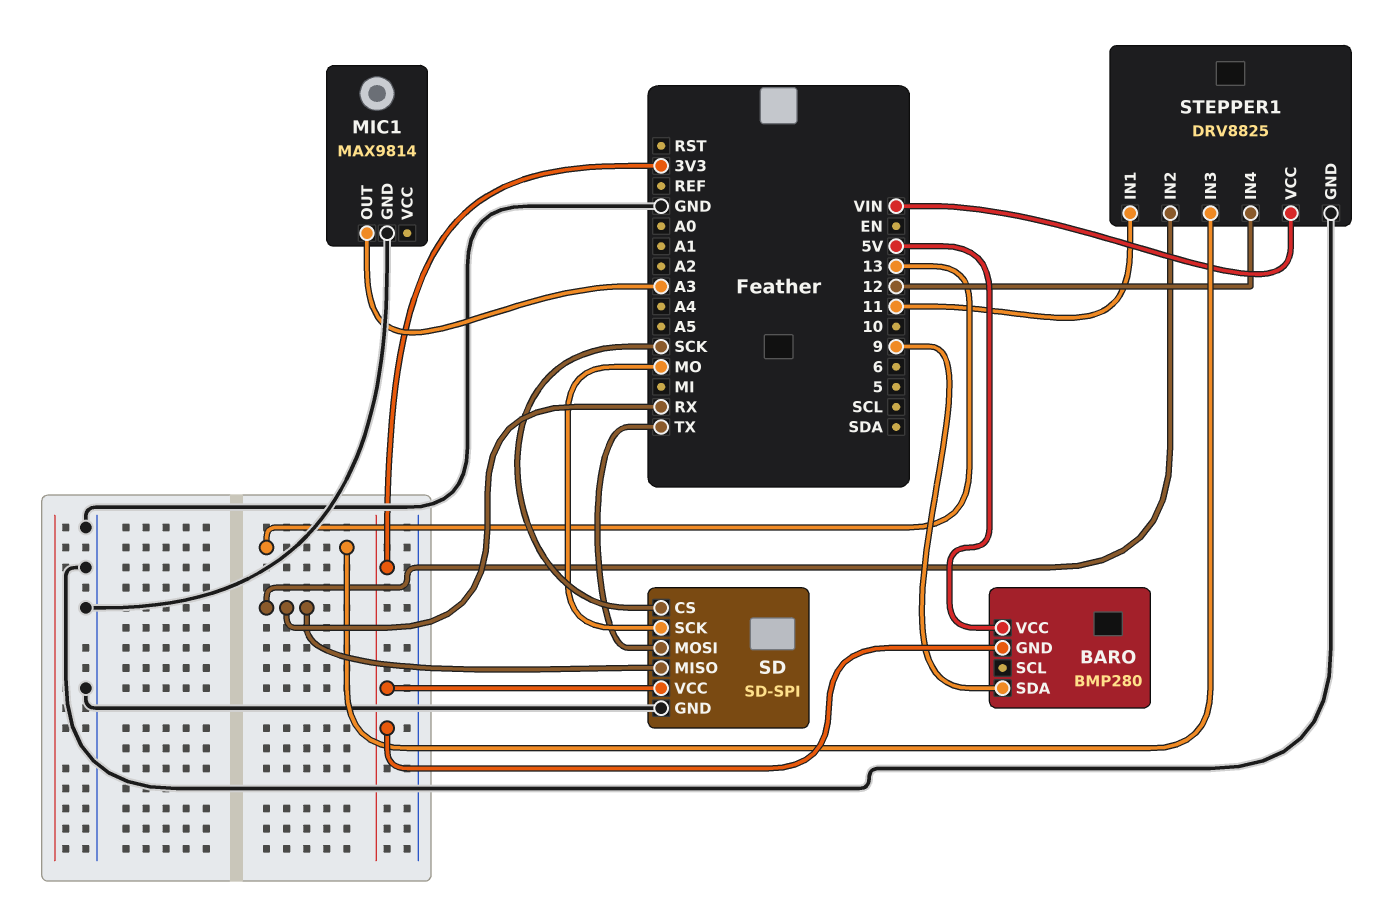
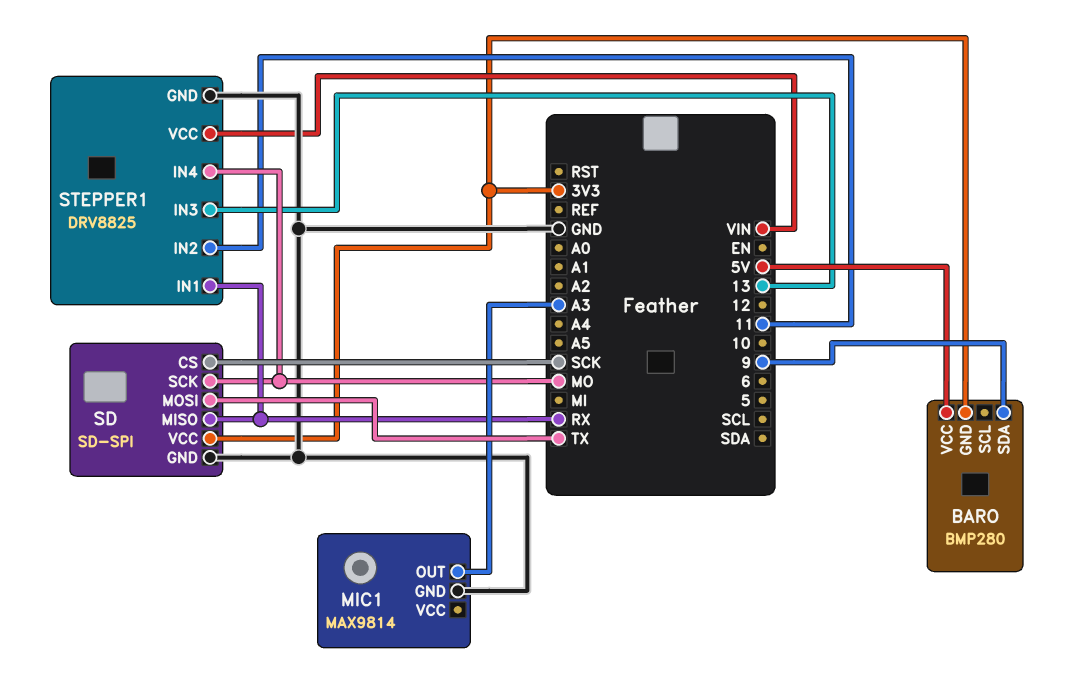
STEPPER1 pin IN1: 11 -> RX
STEPPER1 pin IN2: RX -> 11
STEPPER1 pin IN4: 12 -> MO

